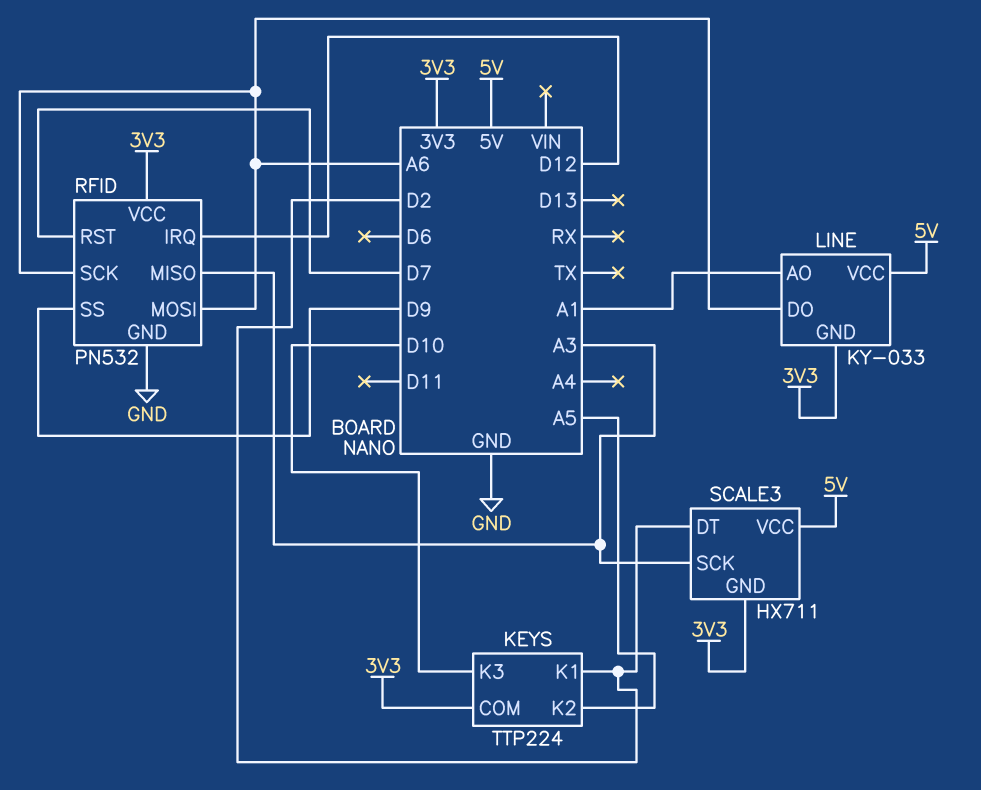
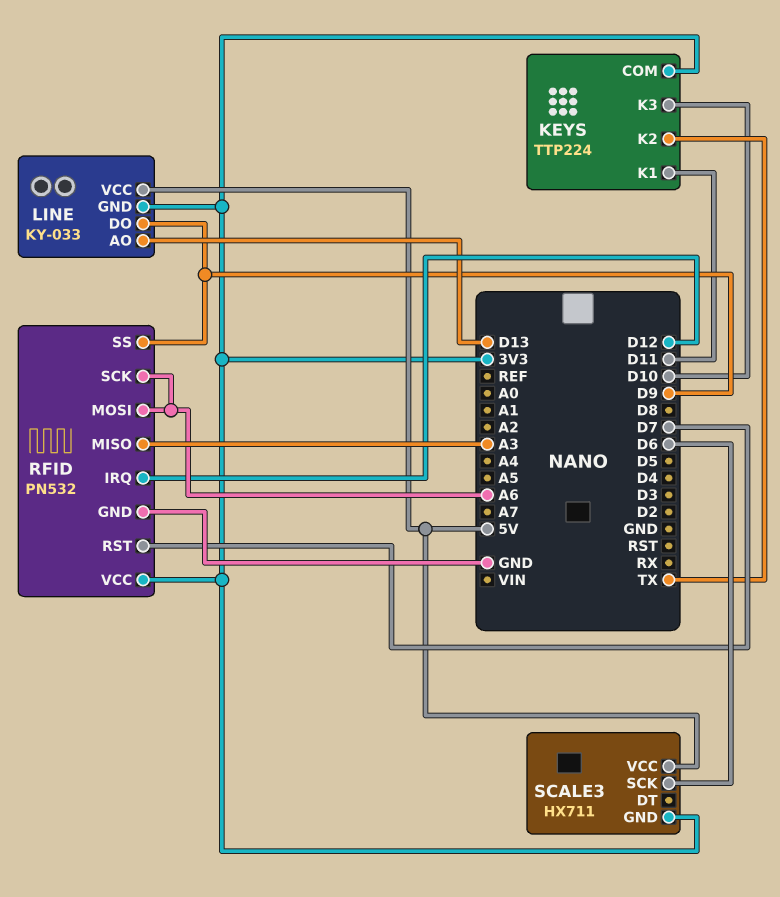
KEYS pin K1: D2 -> D11
KEYS pin K2: A5 -> TX
LINE pin AO: A1 -> D13
LINE pin DO: A6 -> D9
SCALE3 pin DT: D2 -> none
SCALE3 pin SCK: A3 -> D6

